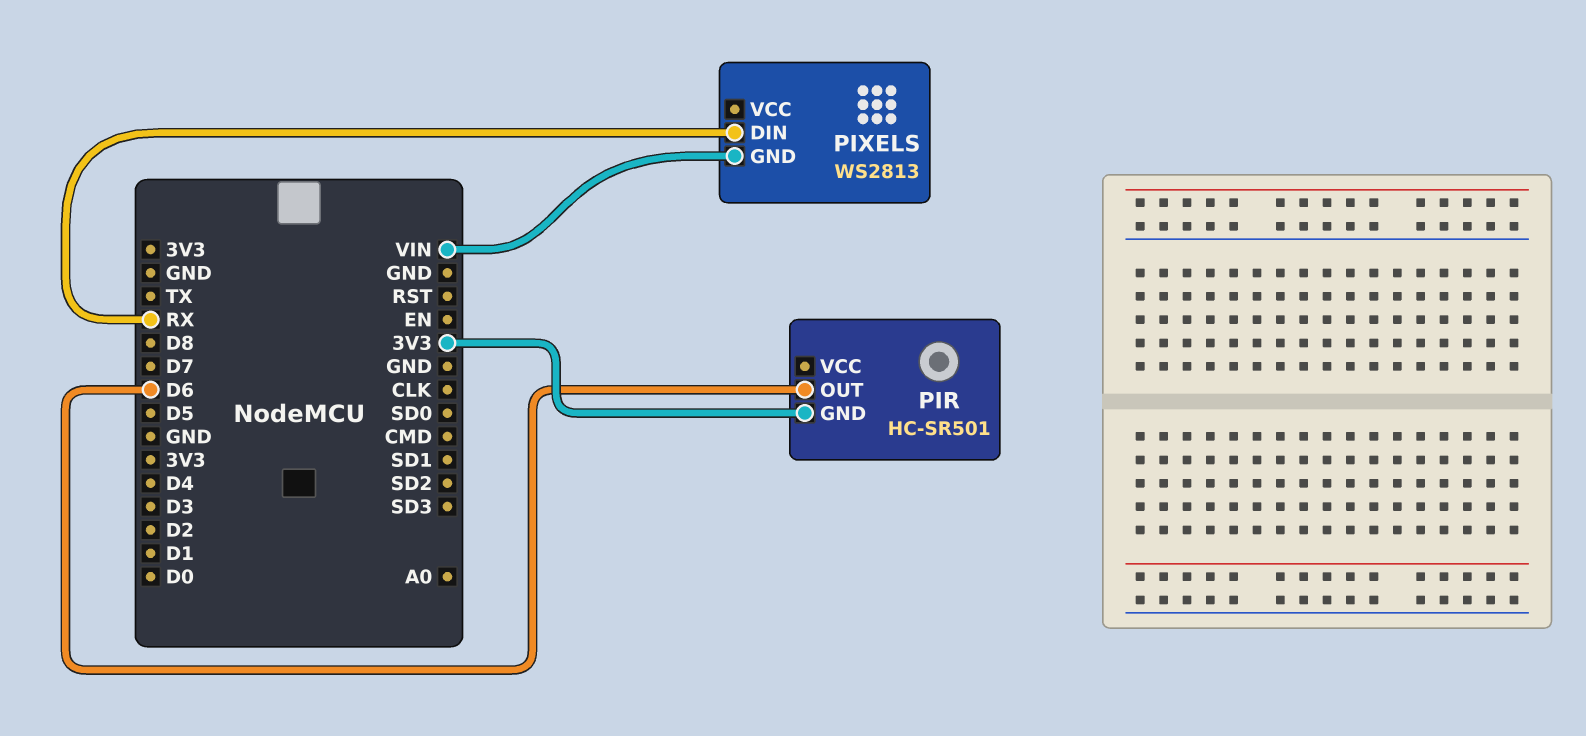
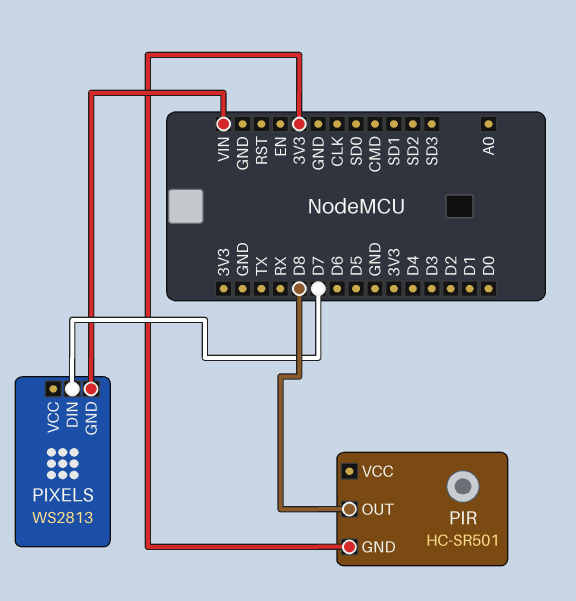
PIR pin OUT: D6 -> D8
PIXELS pin DIN: RX -> D7

